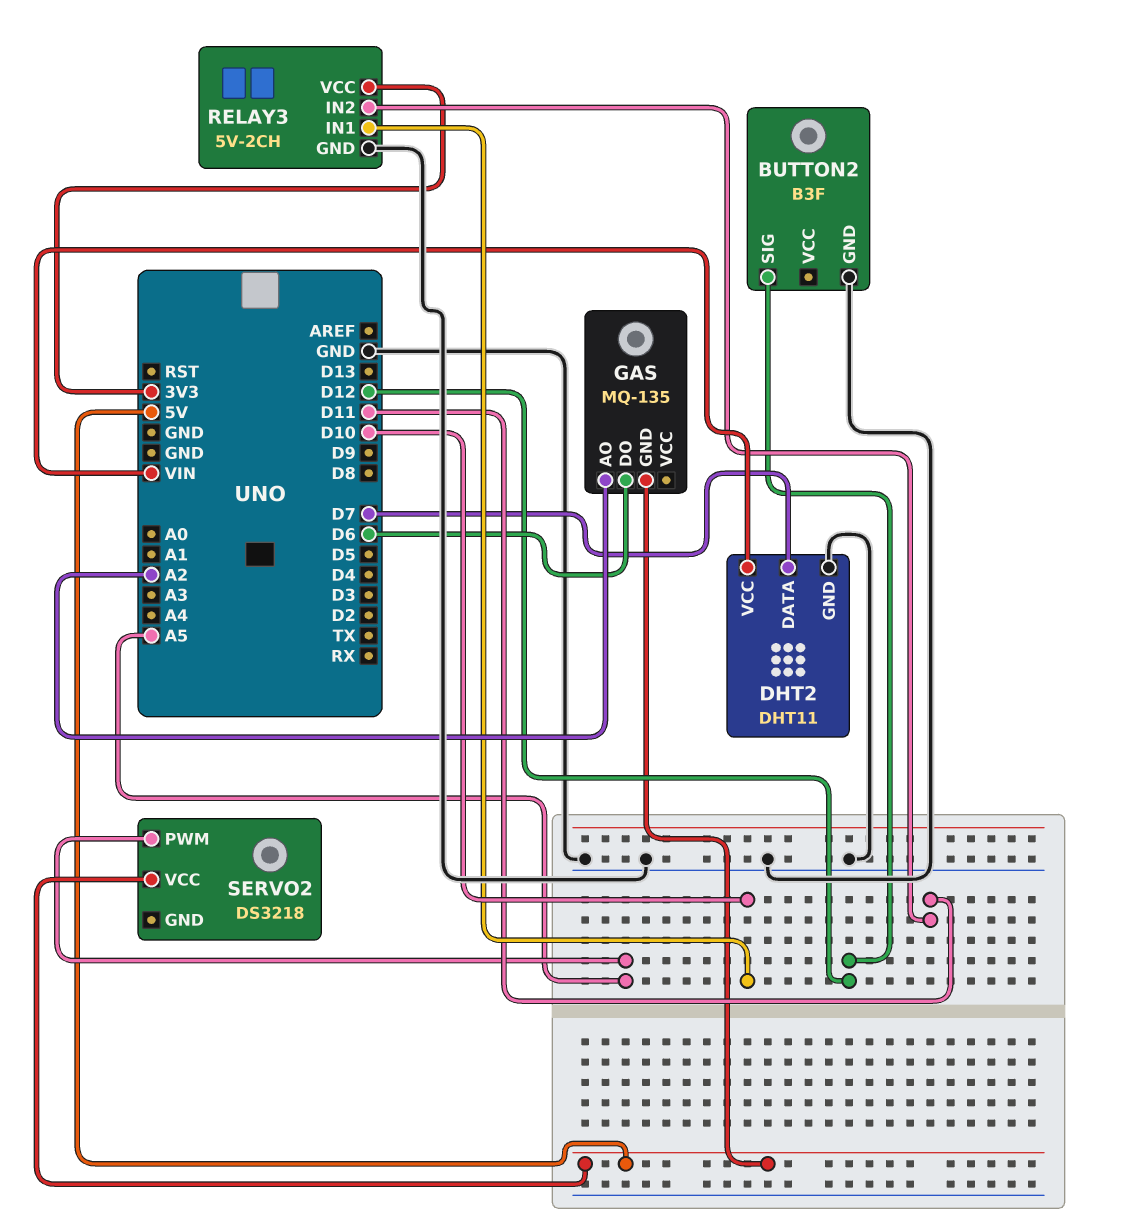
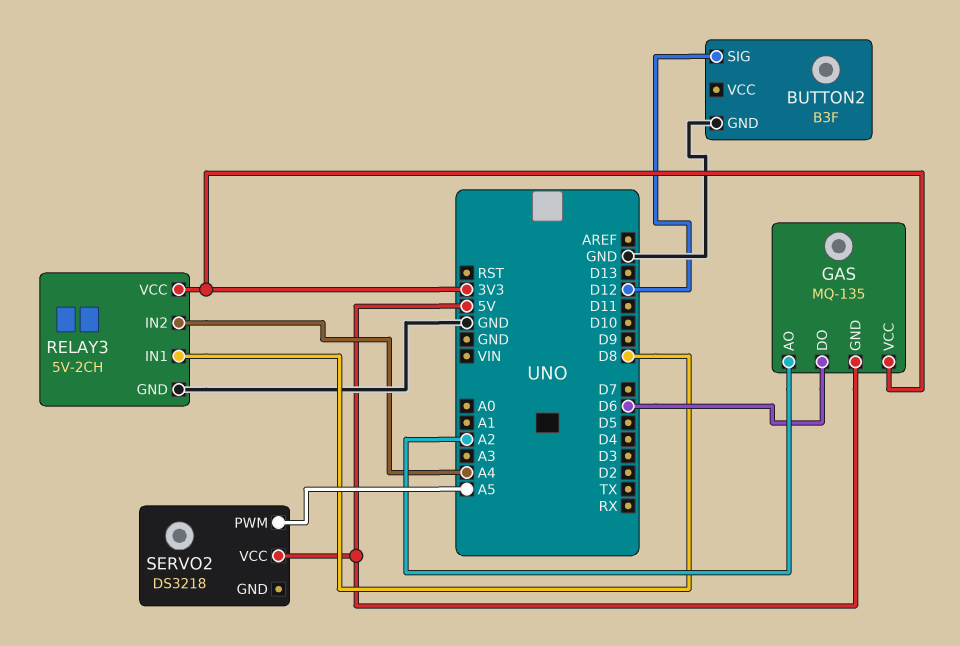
DHT2: DHT11 -> none
DHT2 pin DATA: D7 -> none
DHT2 pin GND: GND -> none
DHT2 pin VCC: VIN -> none
GAS pin VCC: none -> 3V3
RELAY3 pin IN1: D10 -> D8
RELAY3 pin IN2: D11 -> A4

